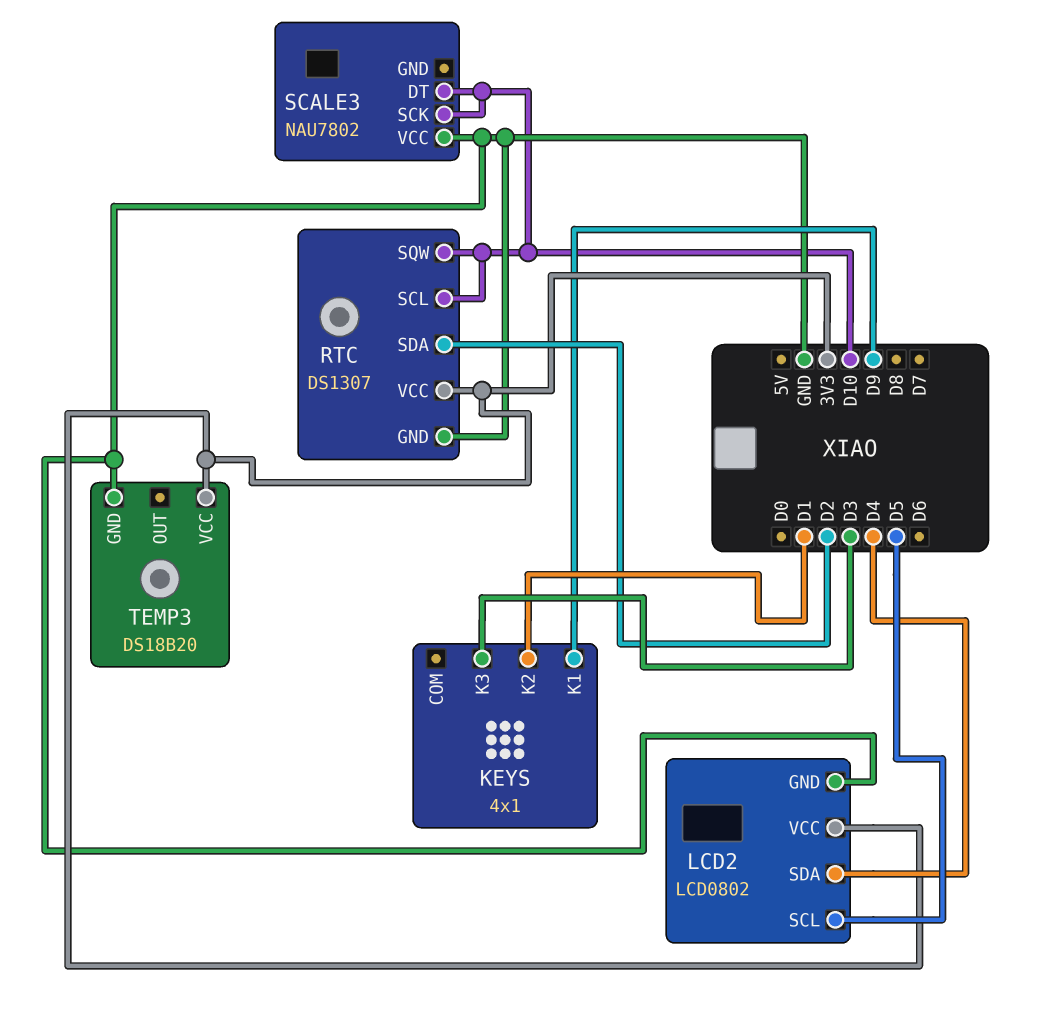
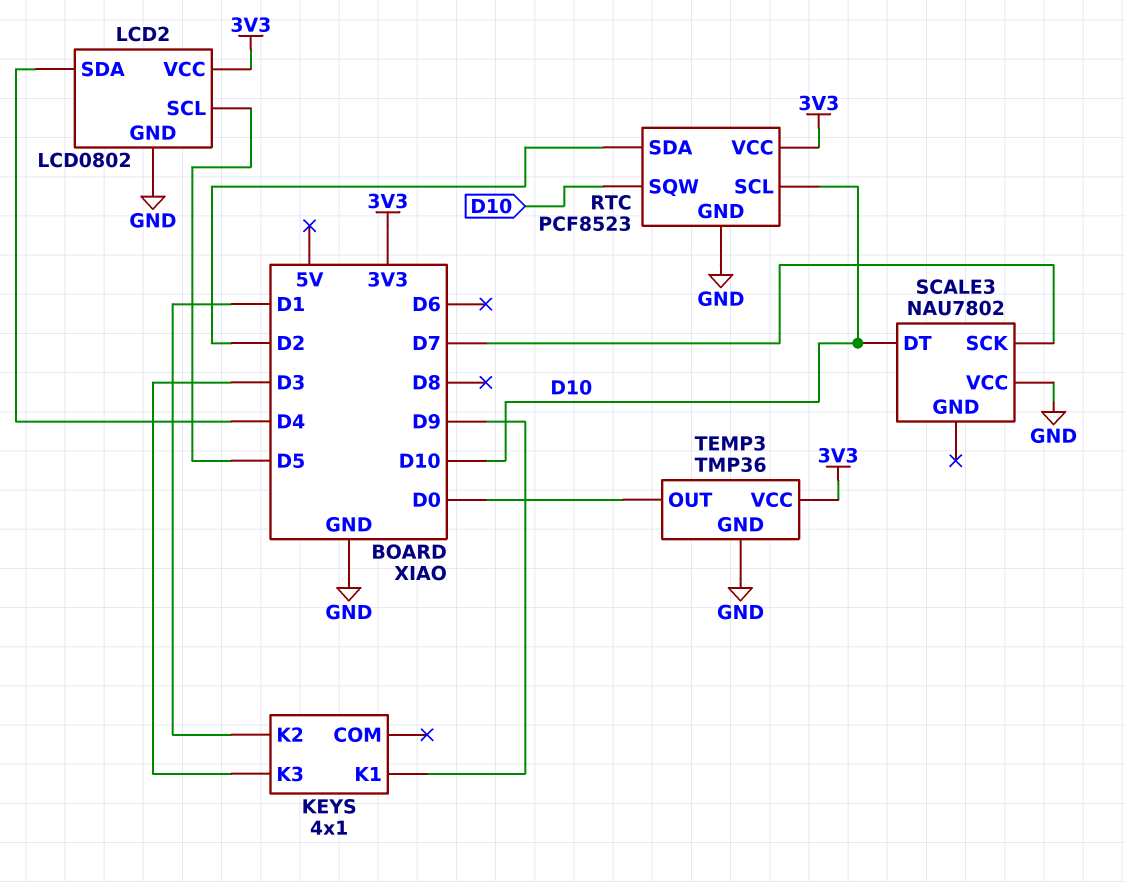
RTC: DS1307 -> PCF8523
SCALE3 pin SCK: D10 -> D7
TEMP3: DS18B20 -> TMP36
TEMP3 pin OUT: none -> D0

